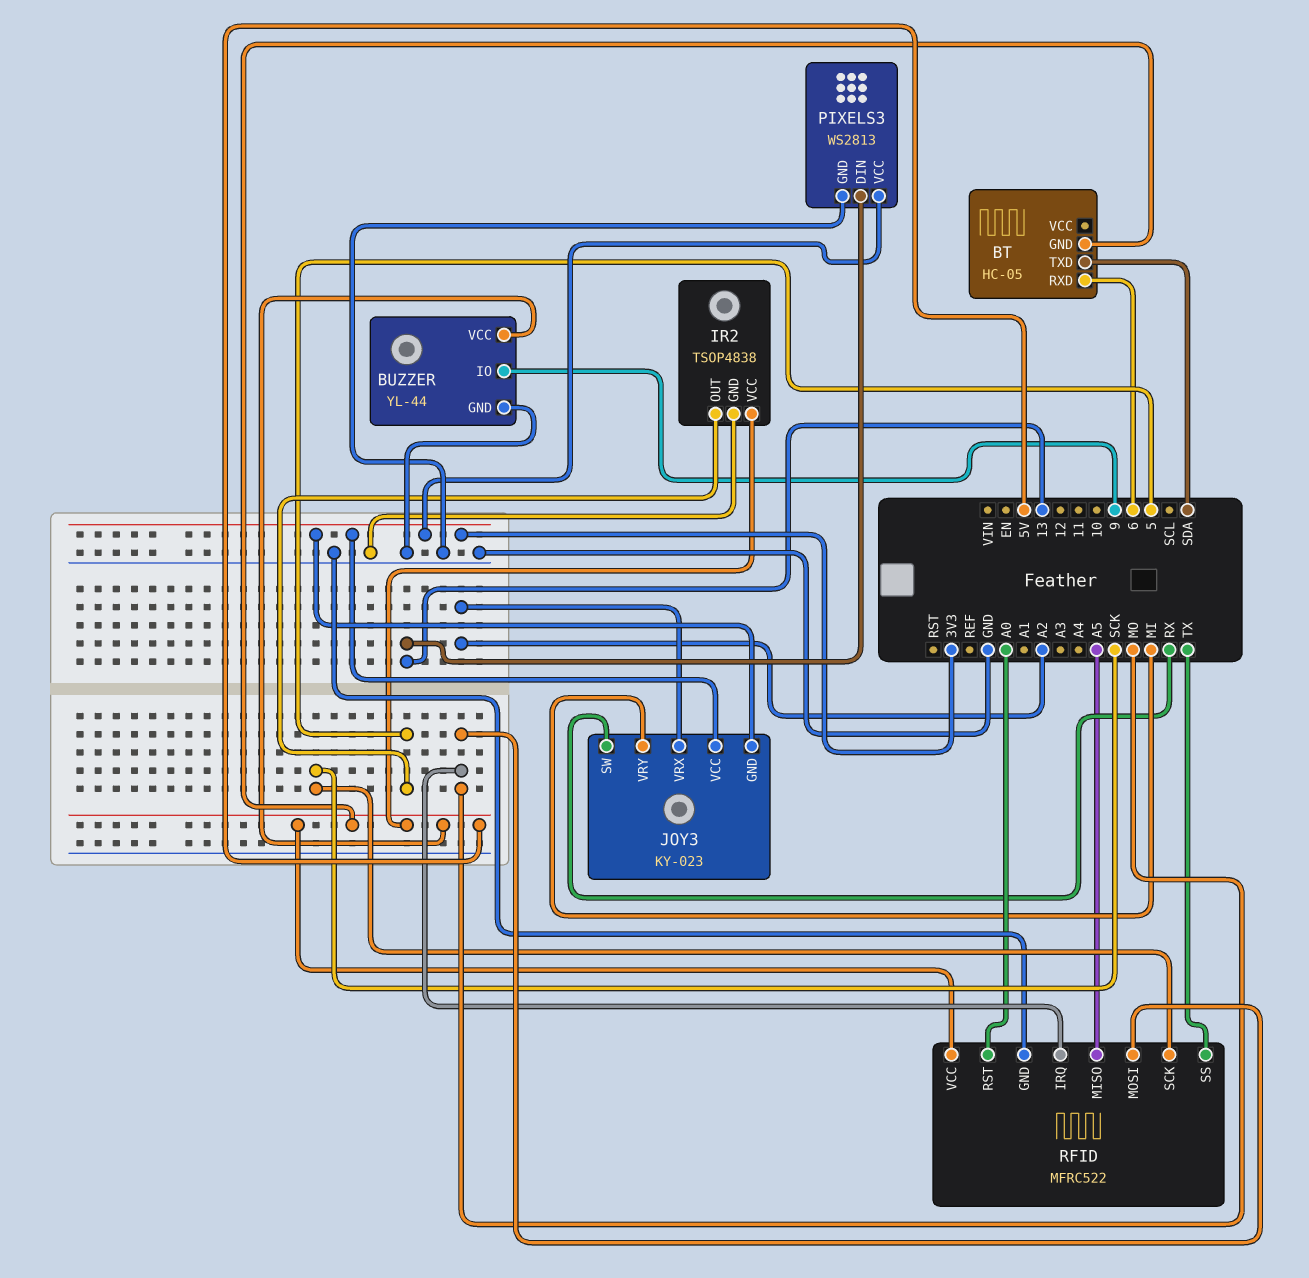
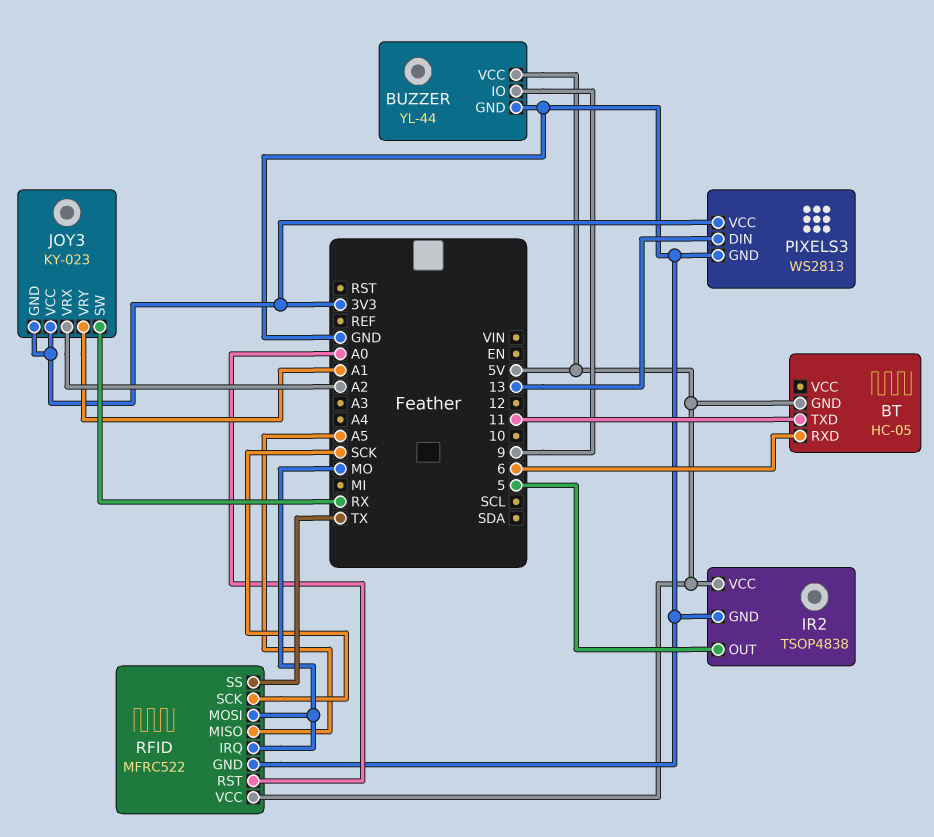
BT pin TXD: SDA -> 11
JOY3 pin VRY: MI -> A1

